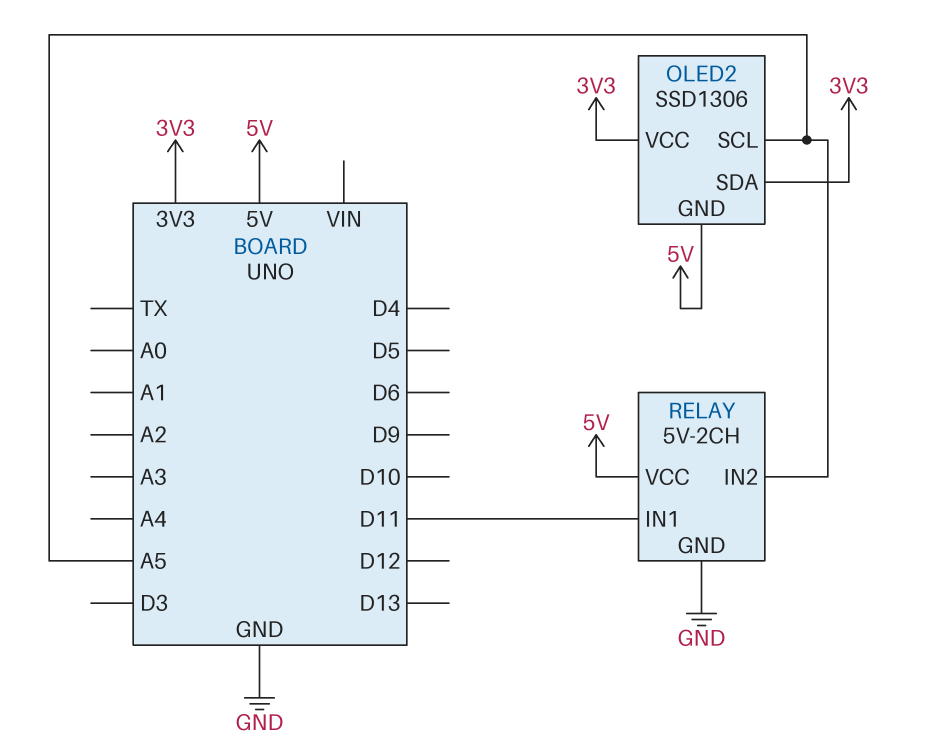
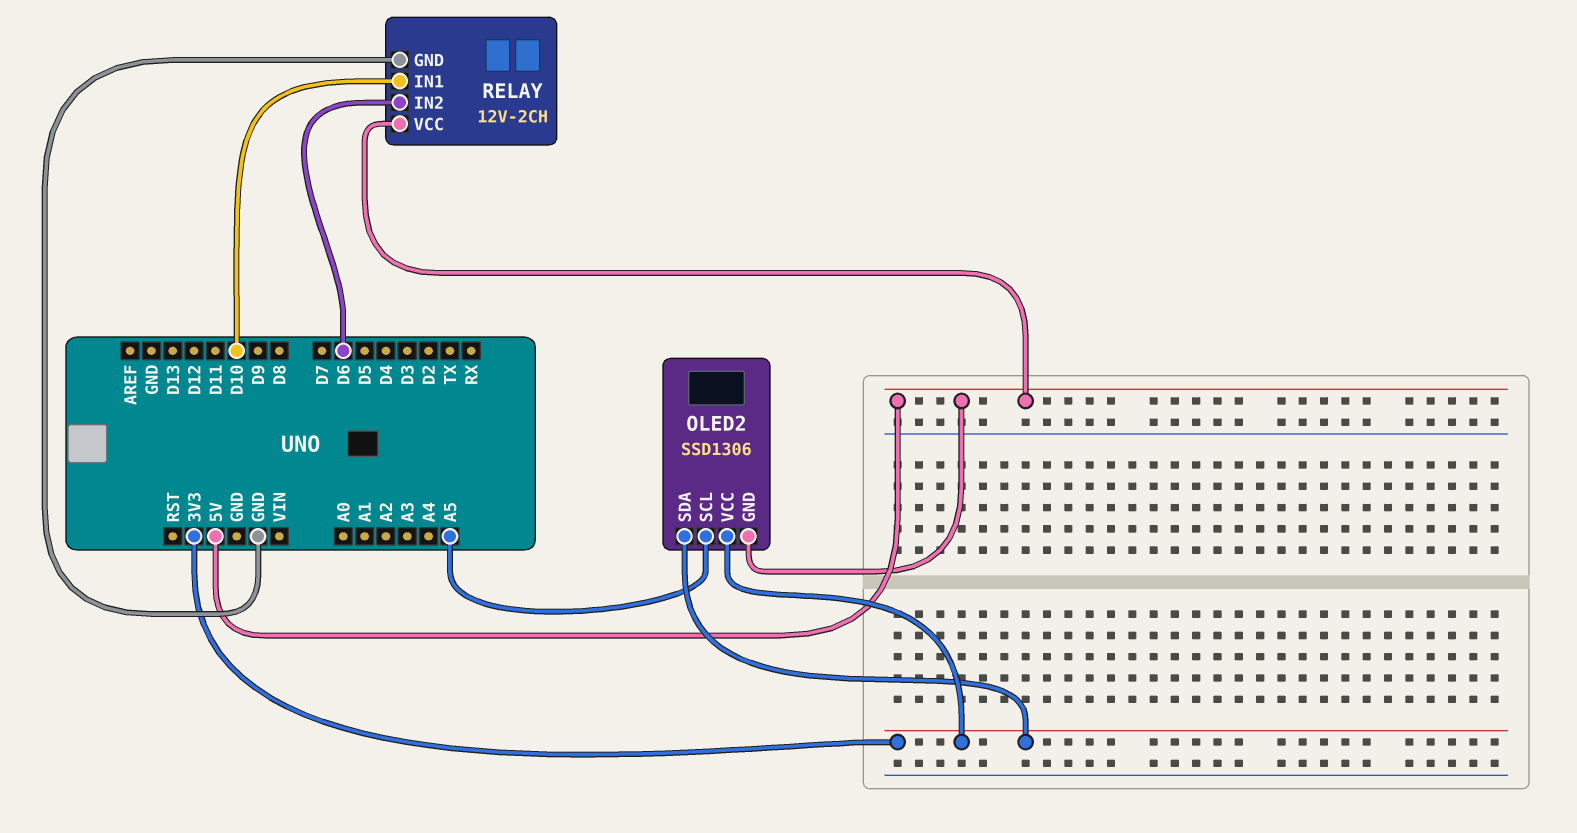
RELAY: 5V-2CH -> 12V-2CH
RELAY pin IN1: D11 -> D10
RELAY pin IN2: A5 -> D6

